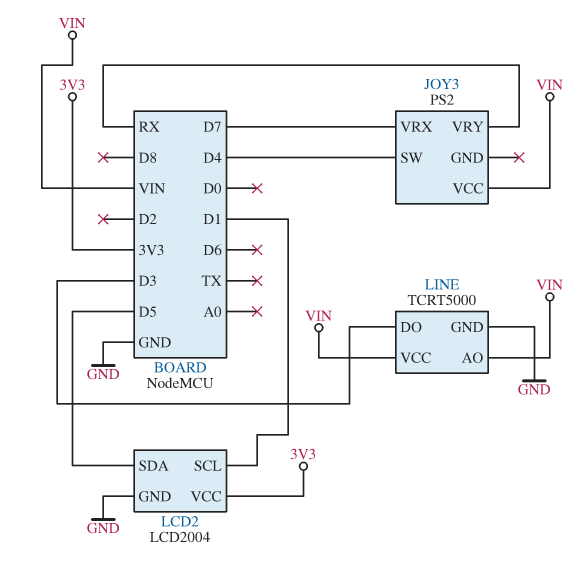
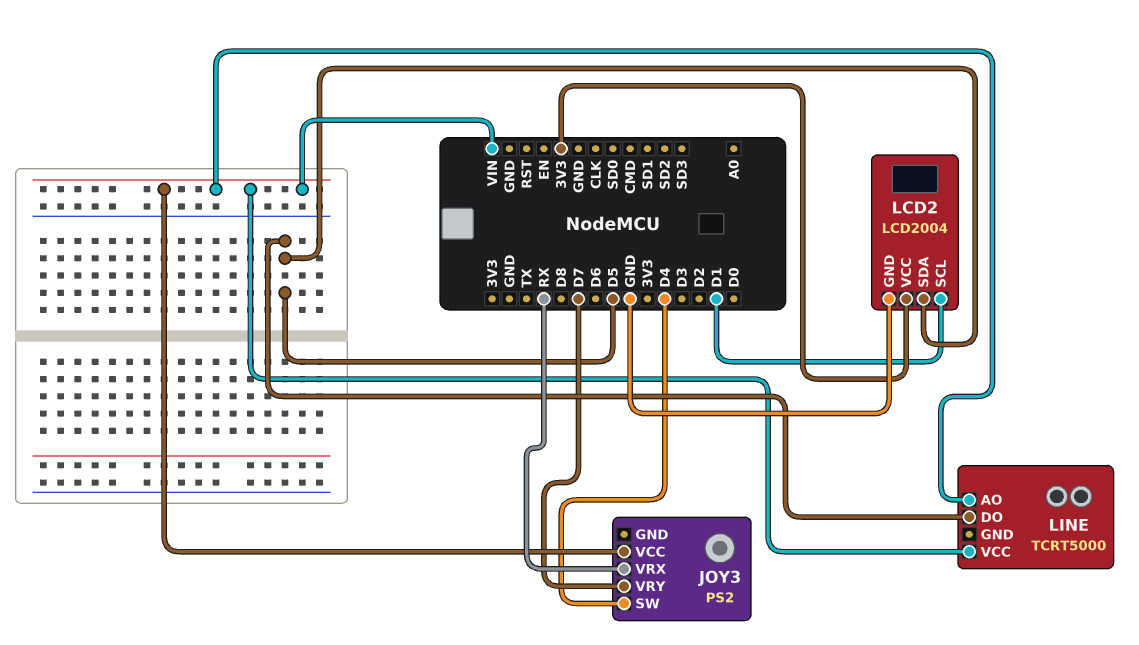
JOY3 pin VRX: D7 -> RX
JOY3 pin VRY: RX -> D7
LINE pin DO: D3 -> D5
LINE pin GND: GND -> none

